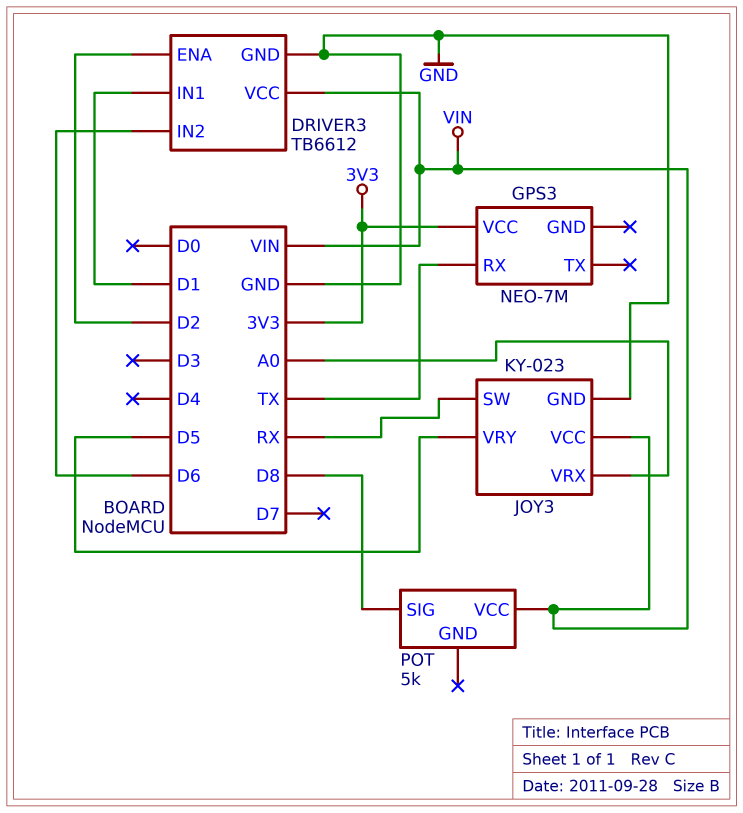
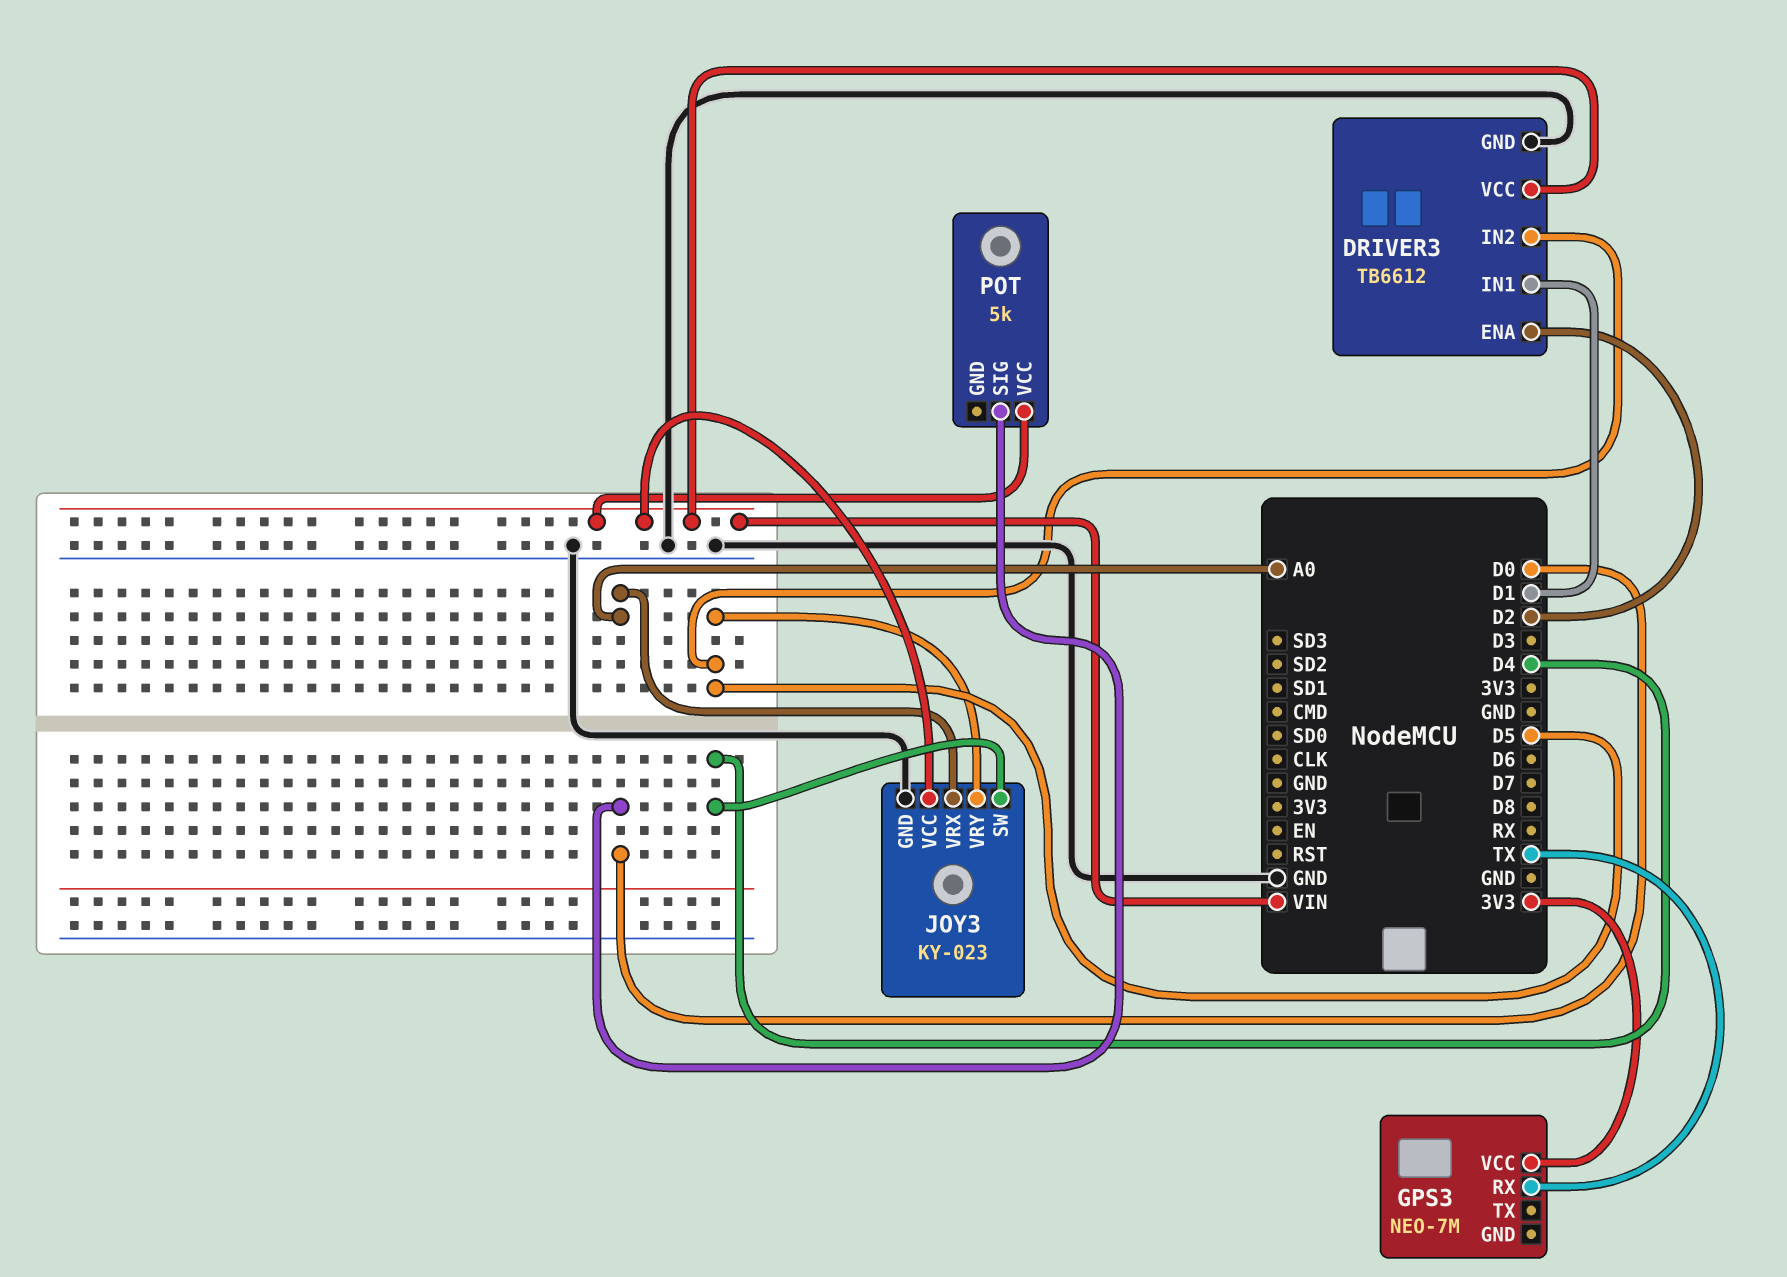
DRIVER3 pin IN2: D6 -> D5
JOY3 pin SW: RX -> D4
POT pin SIG: D8 -> D0

